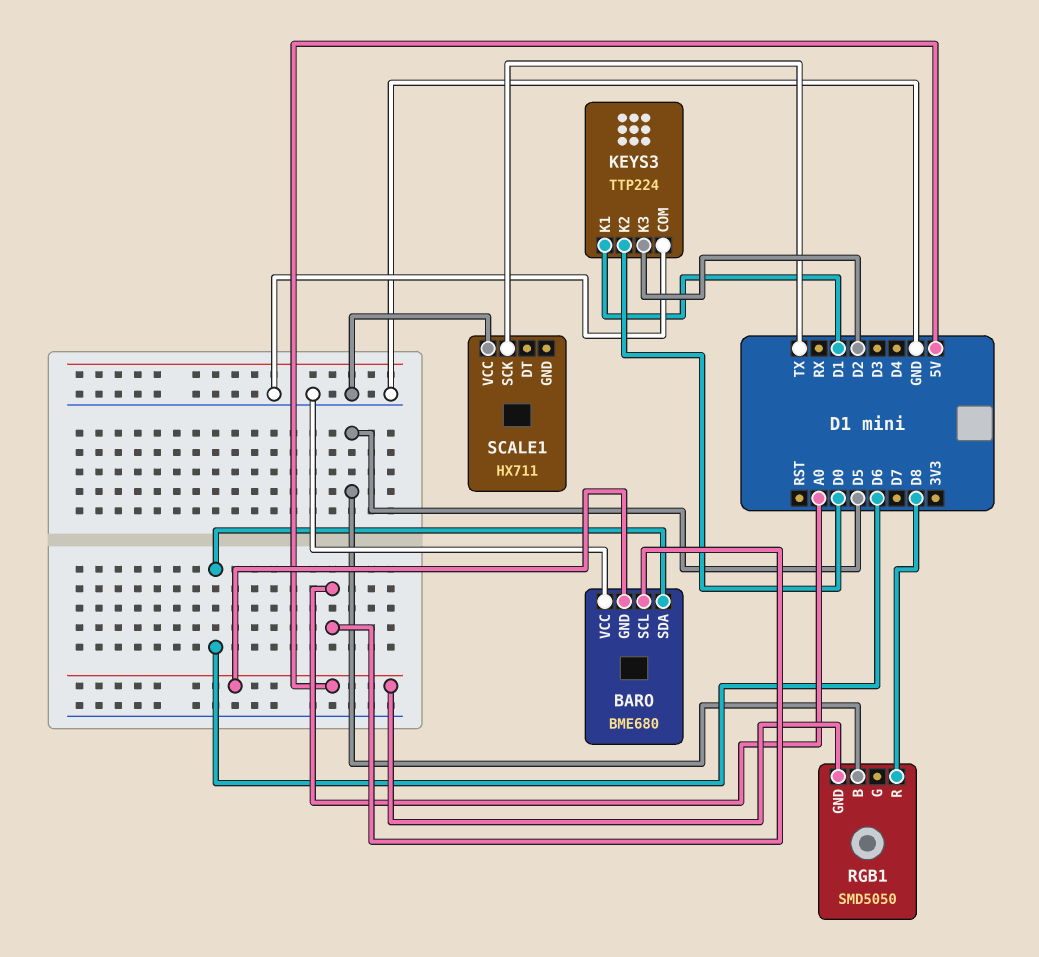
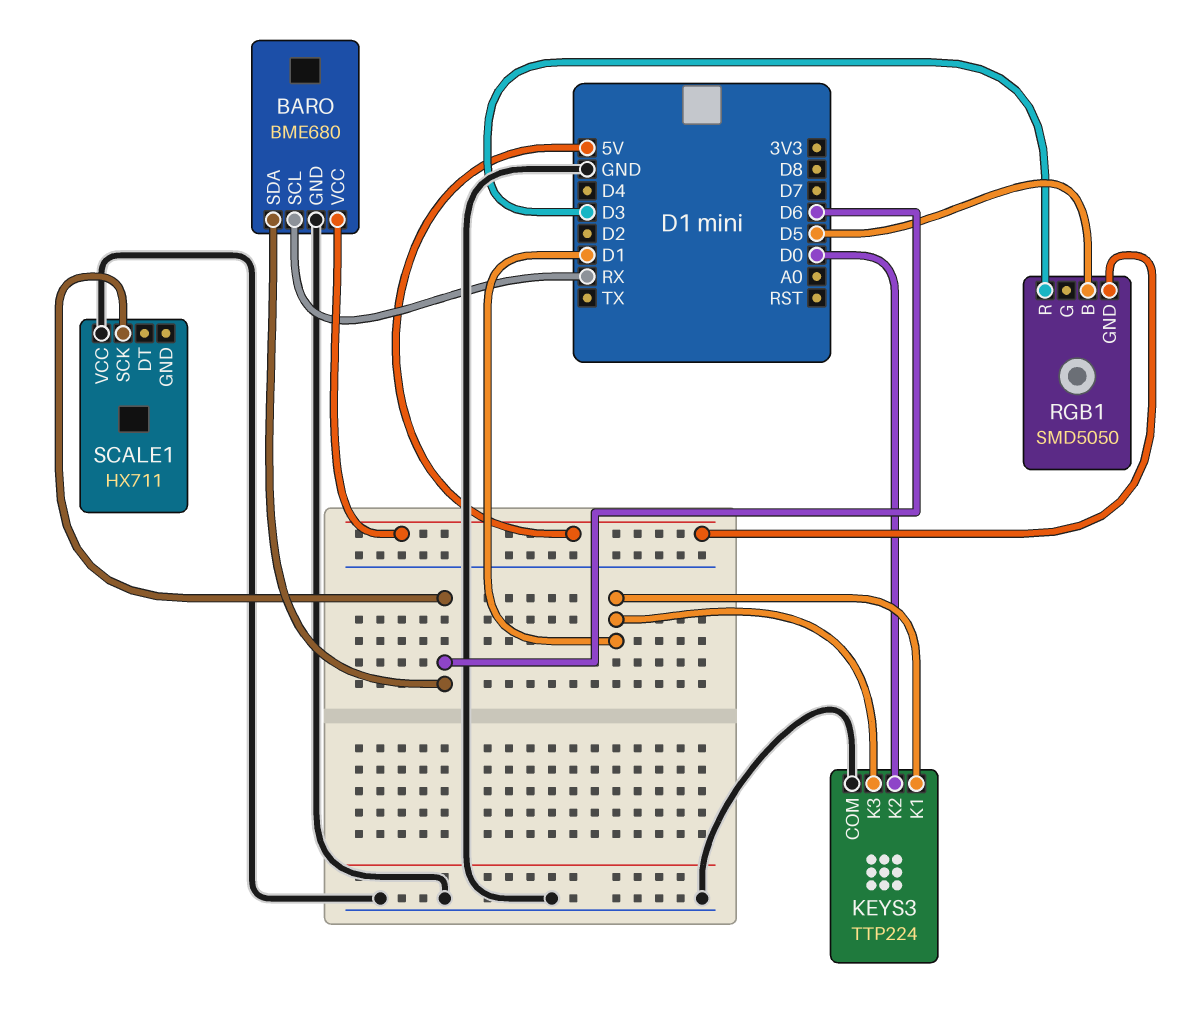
BARO pin GND: 5V -> GND
BARO pin SCL: A0 -> RX
BARO pin VCC: GND -> 5V
KEYS3 pin K3: D2 -> D1
RGB1 pin R: D8 -> D3
SCALE1 pin SCK: TX -> D6

